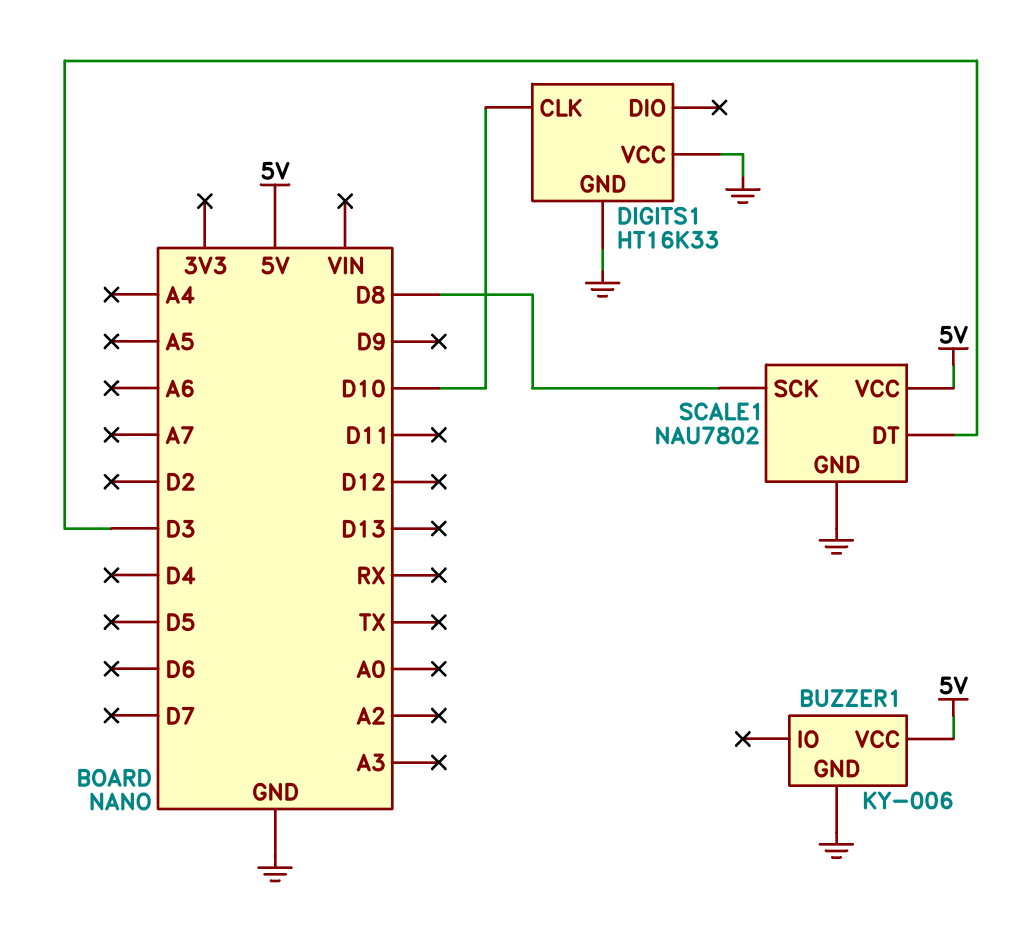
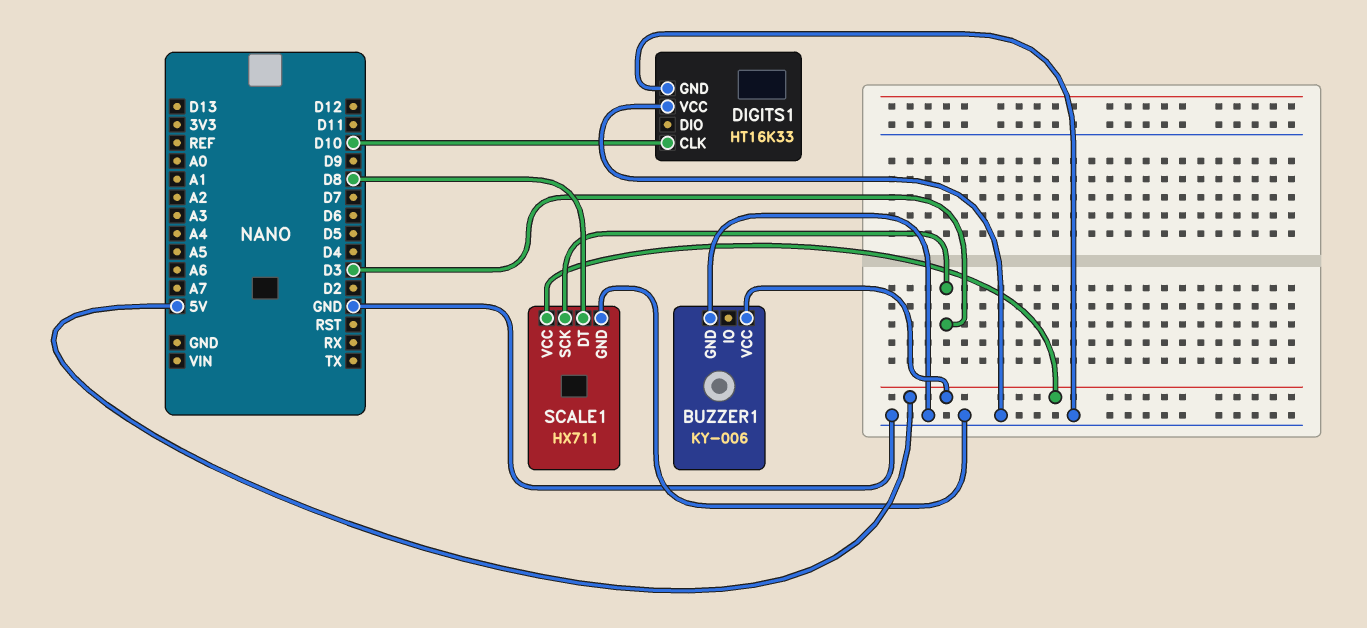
SCALE1: NAU7802 -> HX711
SCALE1 pin DT: D3 -> D8
SCALE1 pin SCK: D8 -> D3

